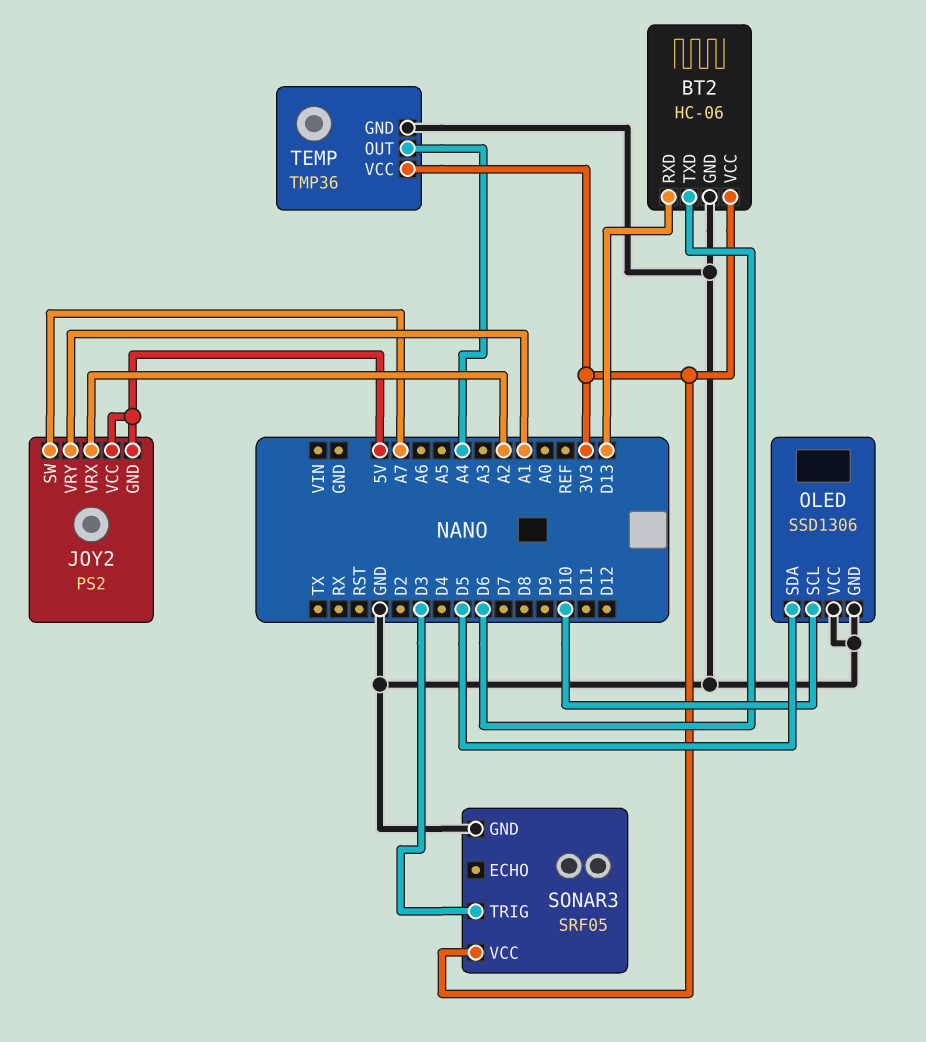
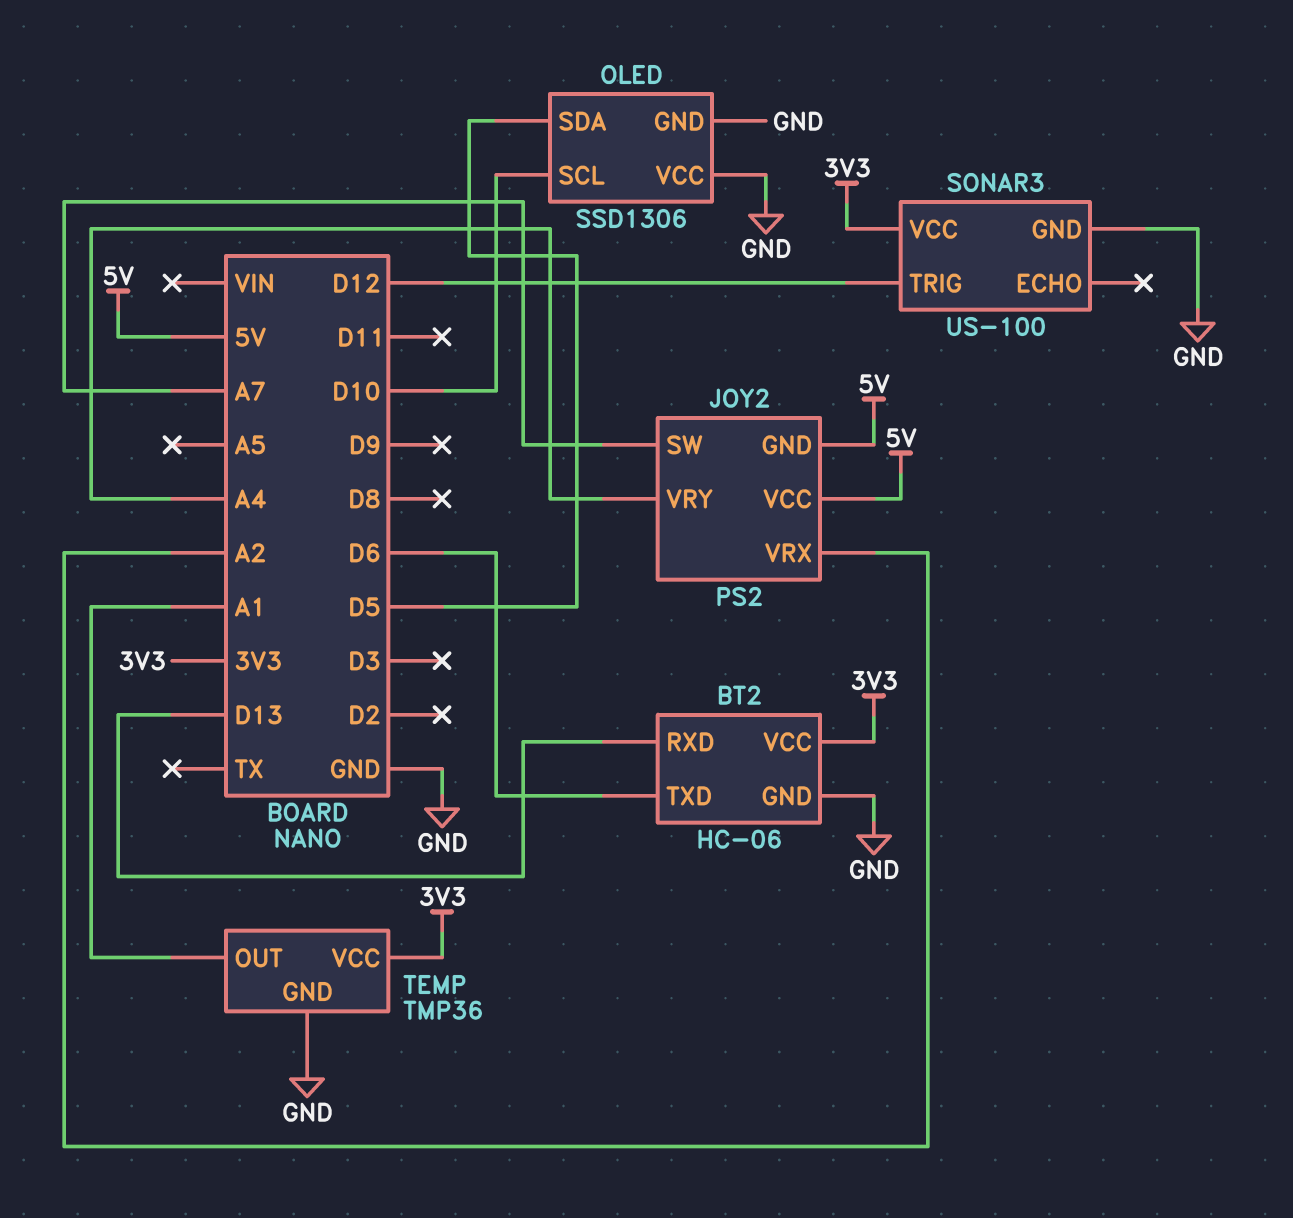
JOY2 pin VRY: A1 -> A4
SONAR3: SRF05 -> US-100
SONAR3 pin TRIG: D3 -> D12
TEMP pin OUT: A4 -> A1

